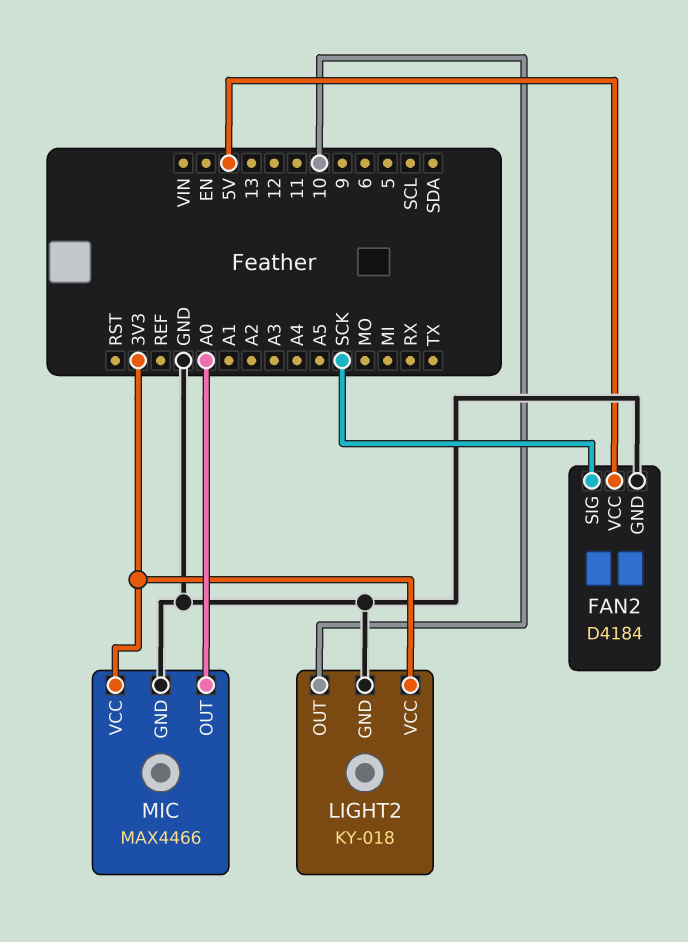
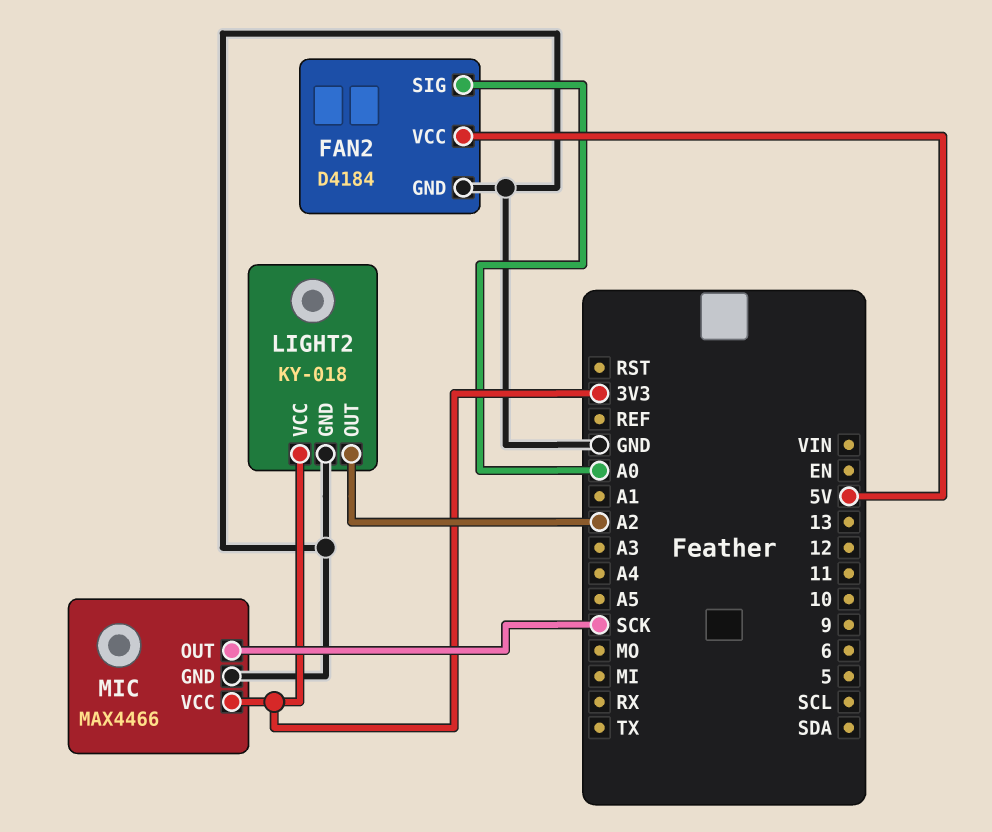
FAN2 pin SIG: SCK -> A0
LIGHT2 pin OUT: 10 -> A2
MIC pin OUT: A0 -> SCK

